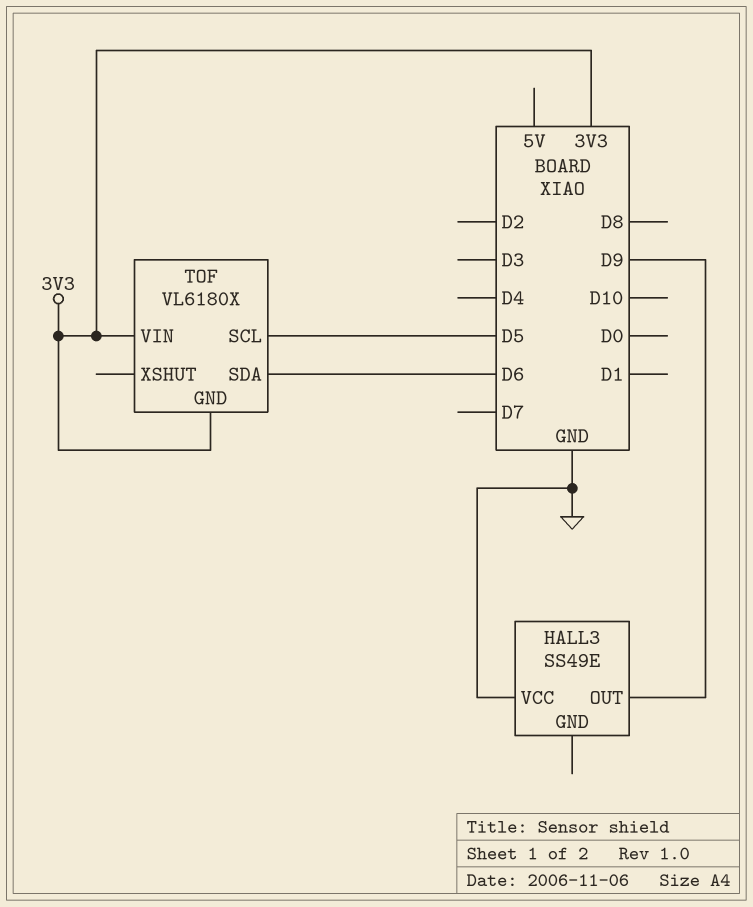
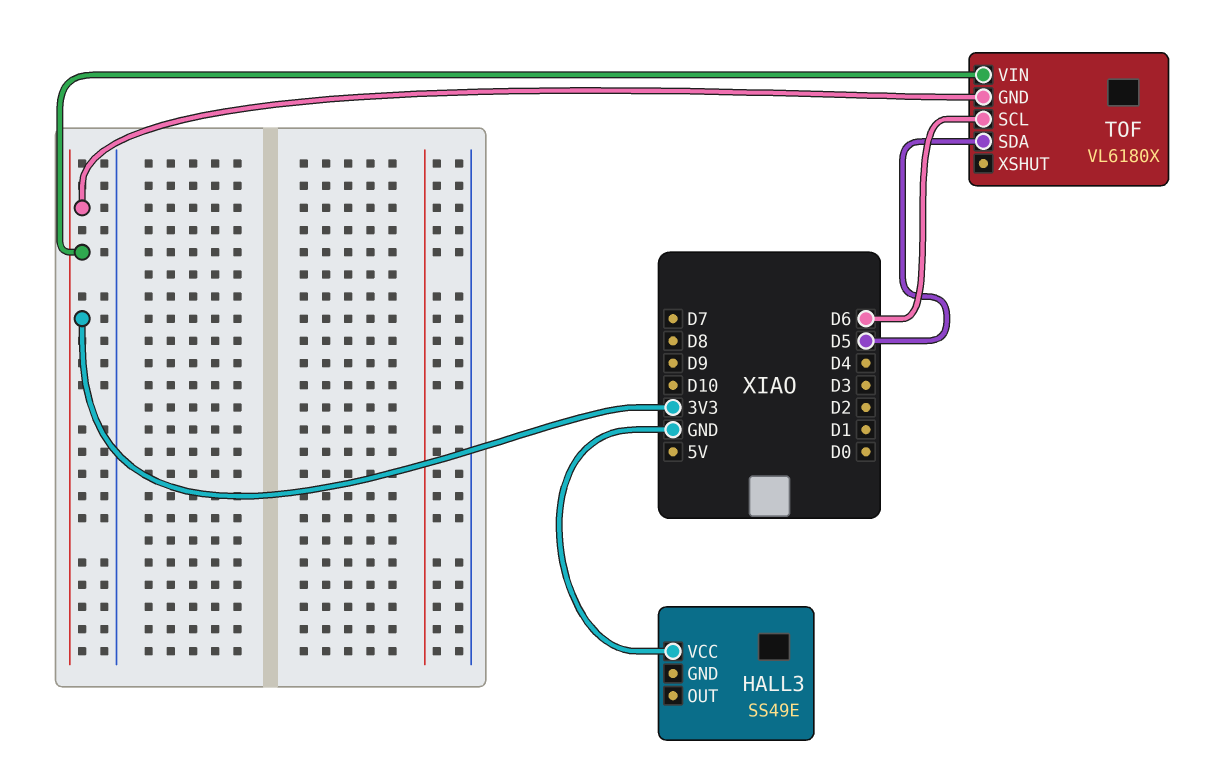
HALL3 pin OUT: D9 -> none
TOF pin SCL: D5 -> D6
TOF pin SDA: D6 -> D5

